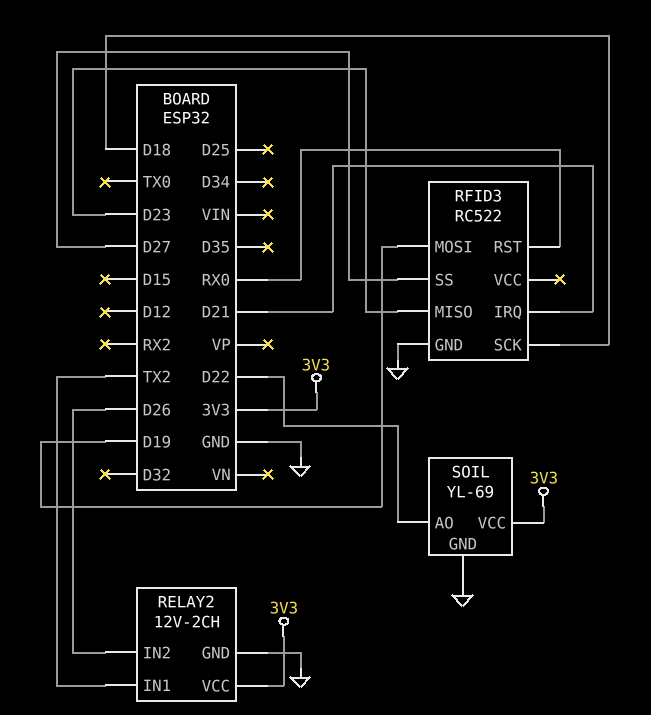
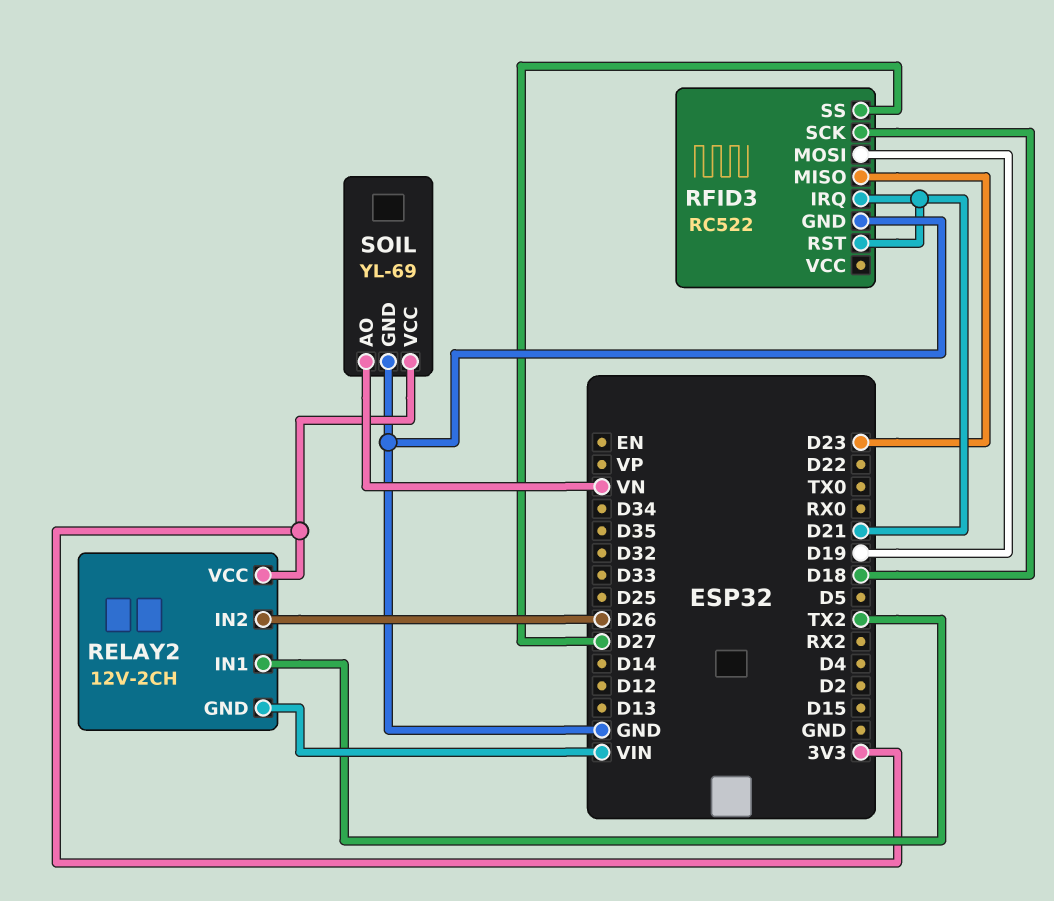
RELAY2 pin GND: GND -> VIN
RFID3 pin RST: RX0 -> D21
SOIL pin AO: D22 -> VN

